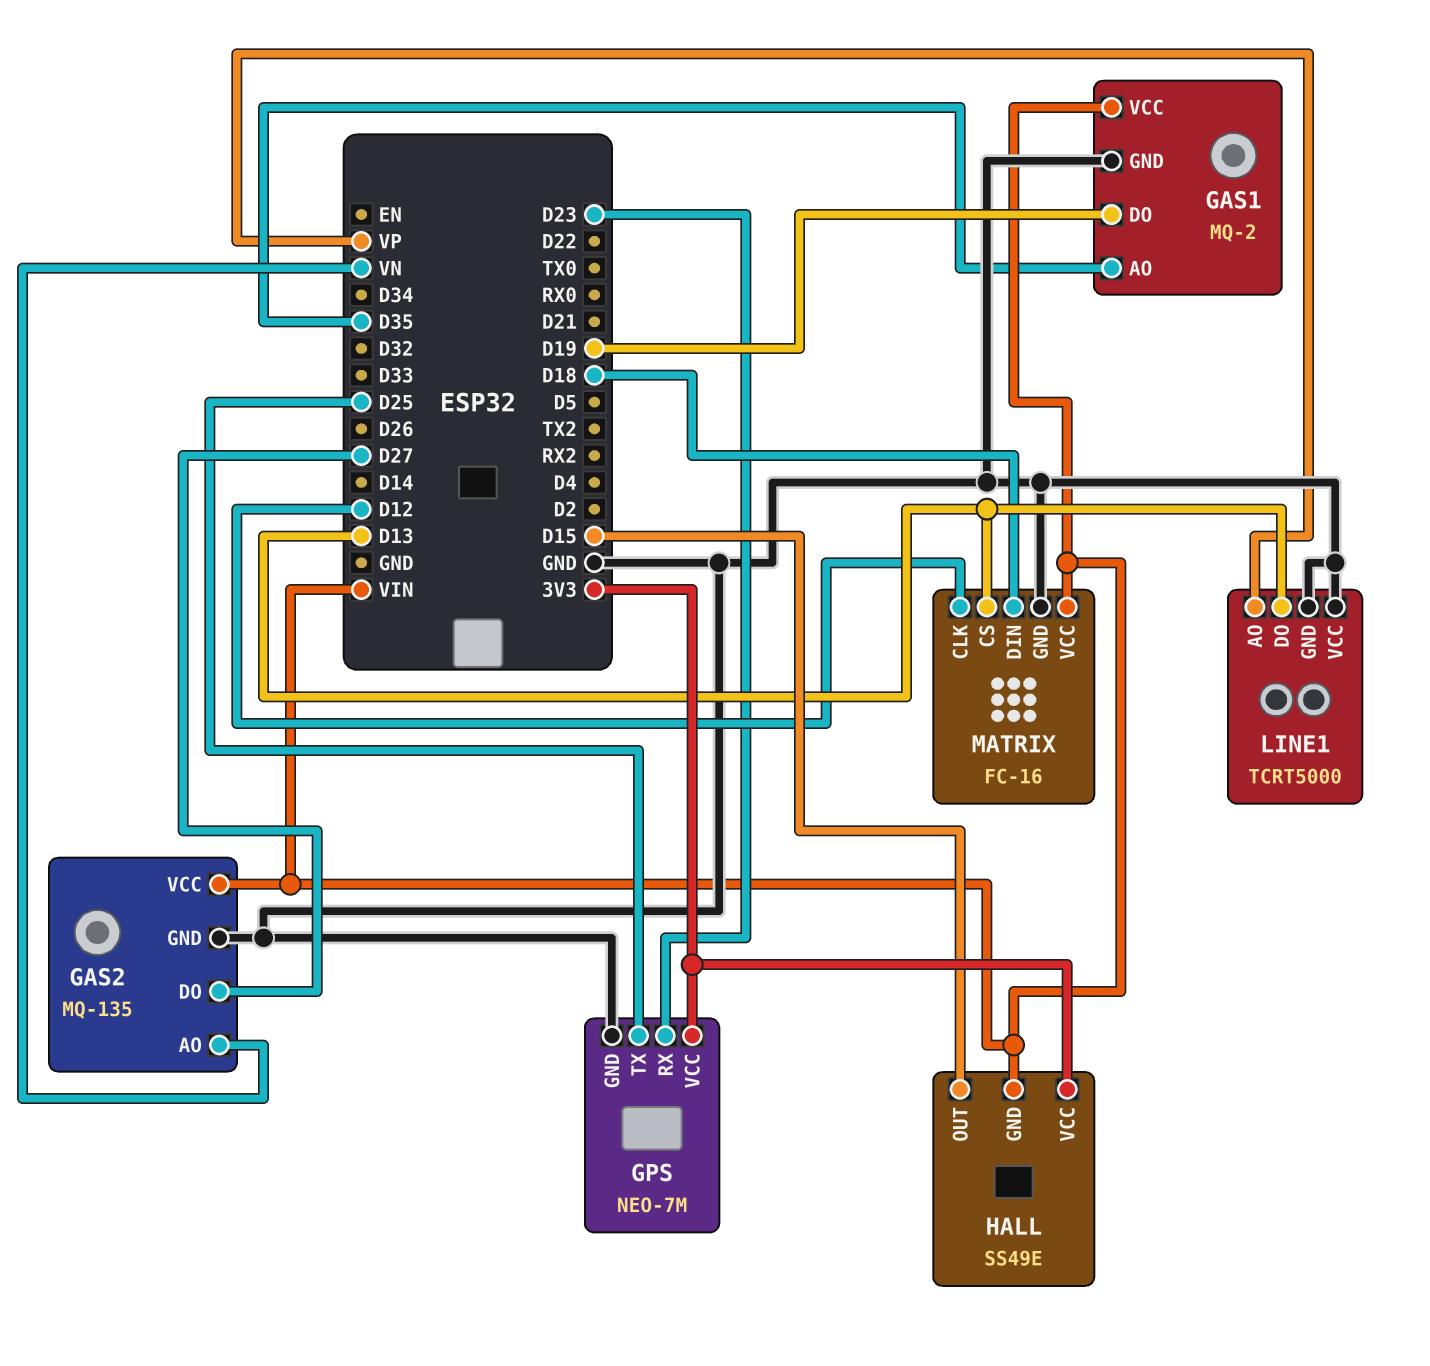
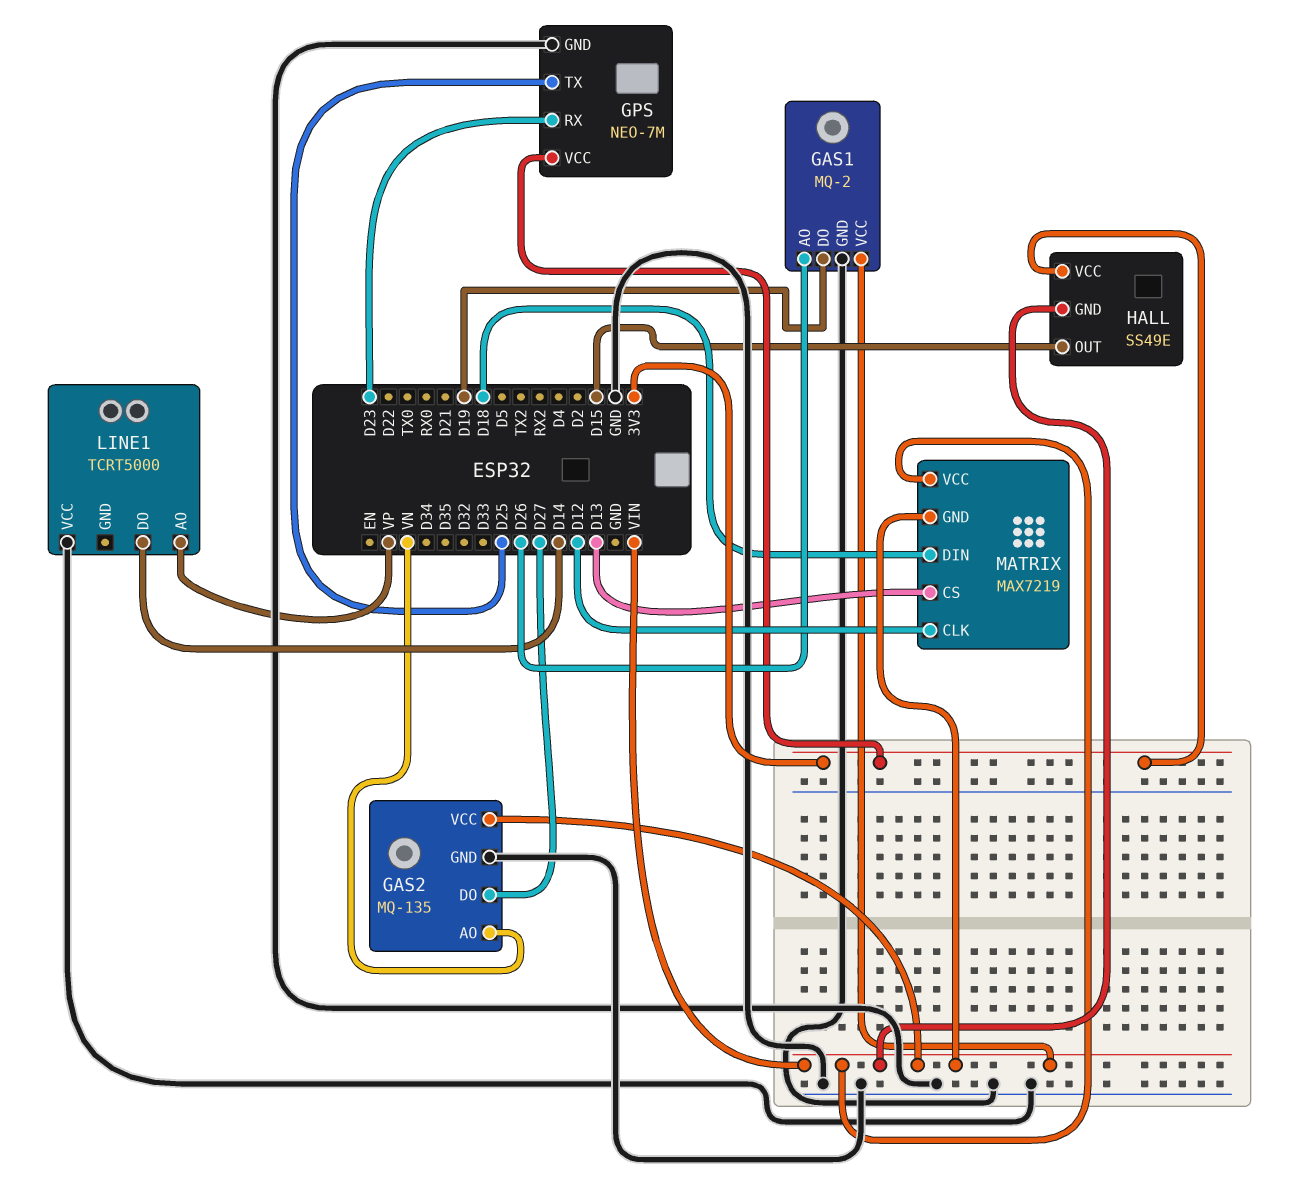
GAS1 pin AO: D35 -> D26
LINE1 pin DO: D13 -> D14
LINE1 pin GND: GND -> none
MATRIX: FC-16 -> MAX7219
MATRIX pin GND: GND -> VIN

